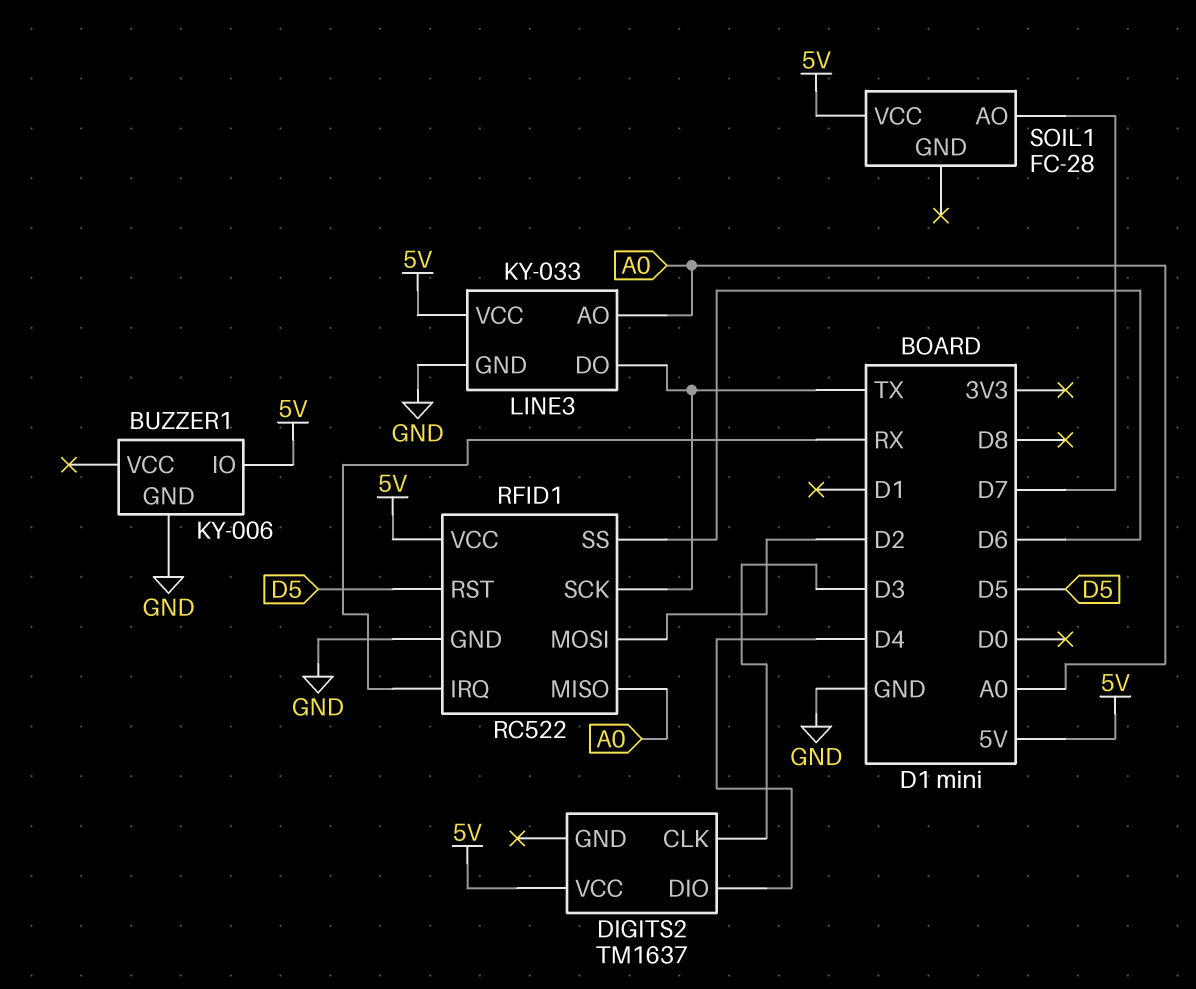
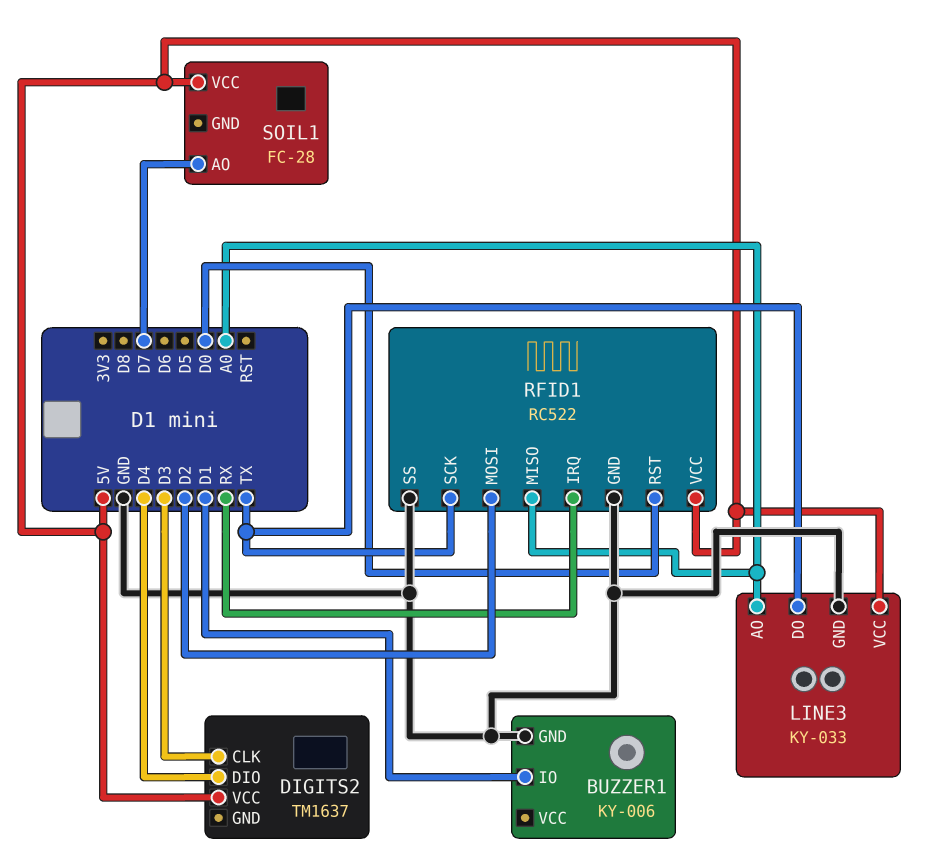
BUZZER1 pin IO: 5V -> D1
RFID1 pin RST: D5 -> D0
RFID1 pin SS: D6 -> GND

